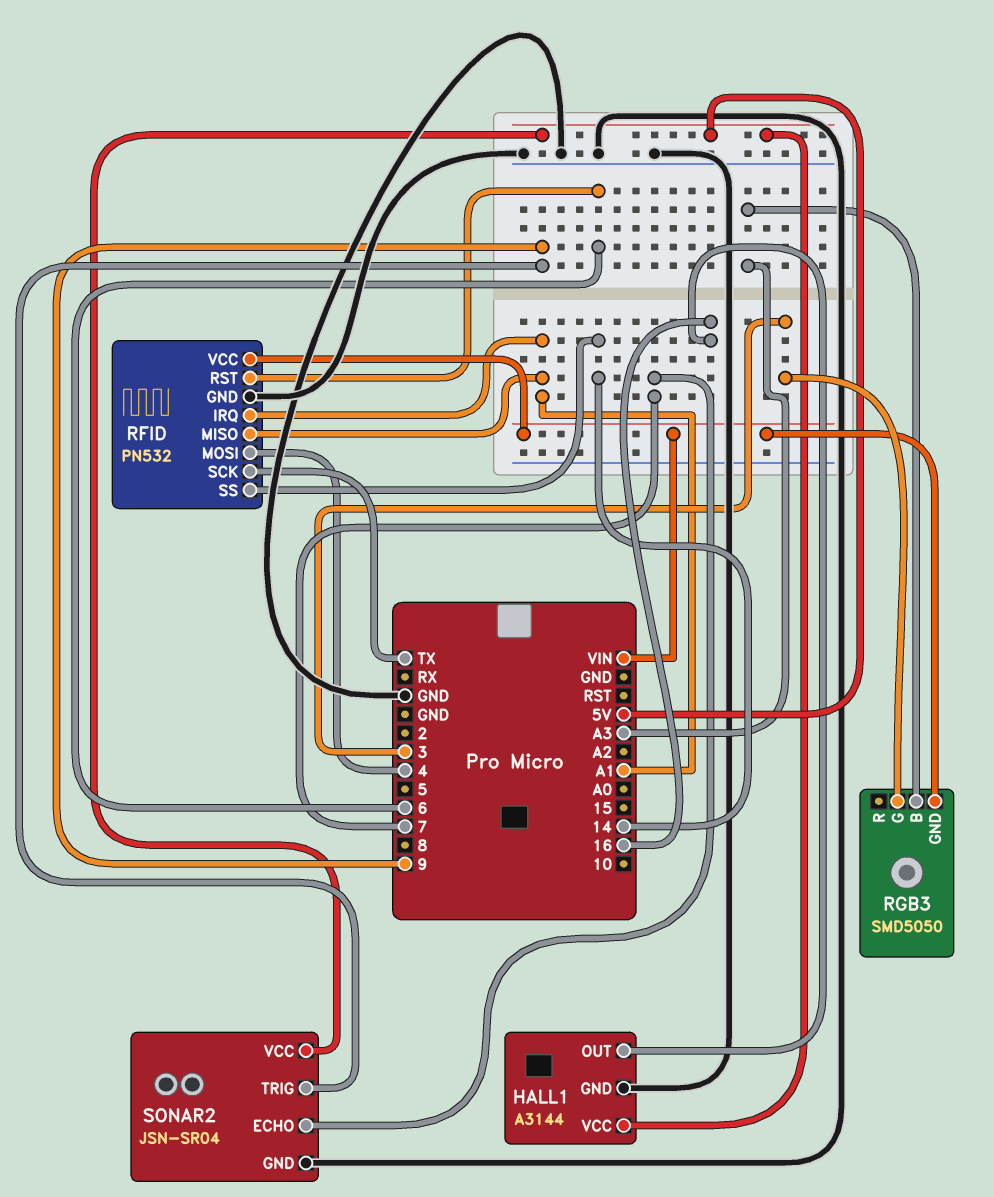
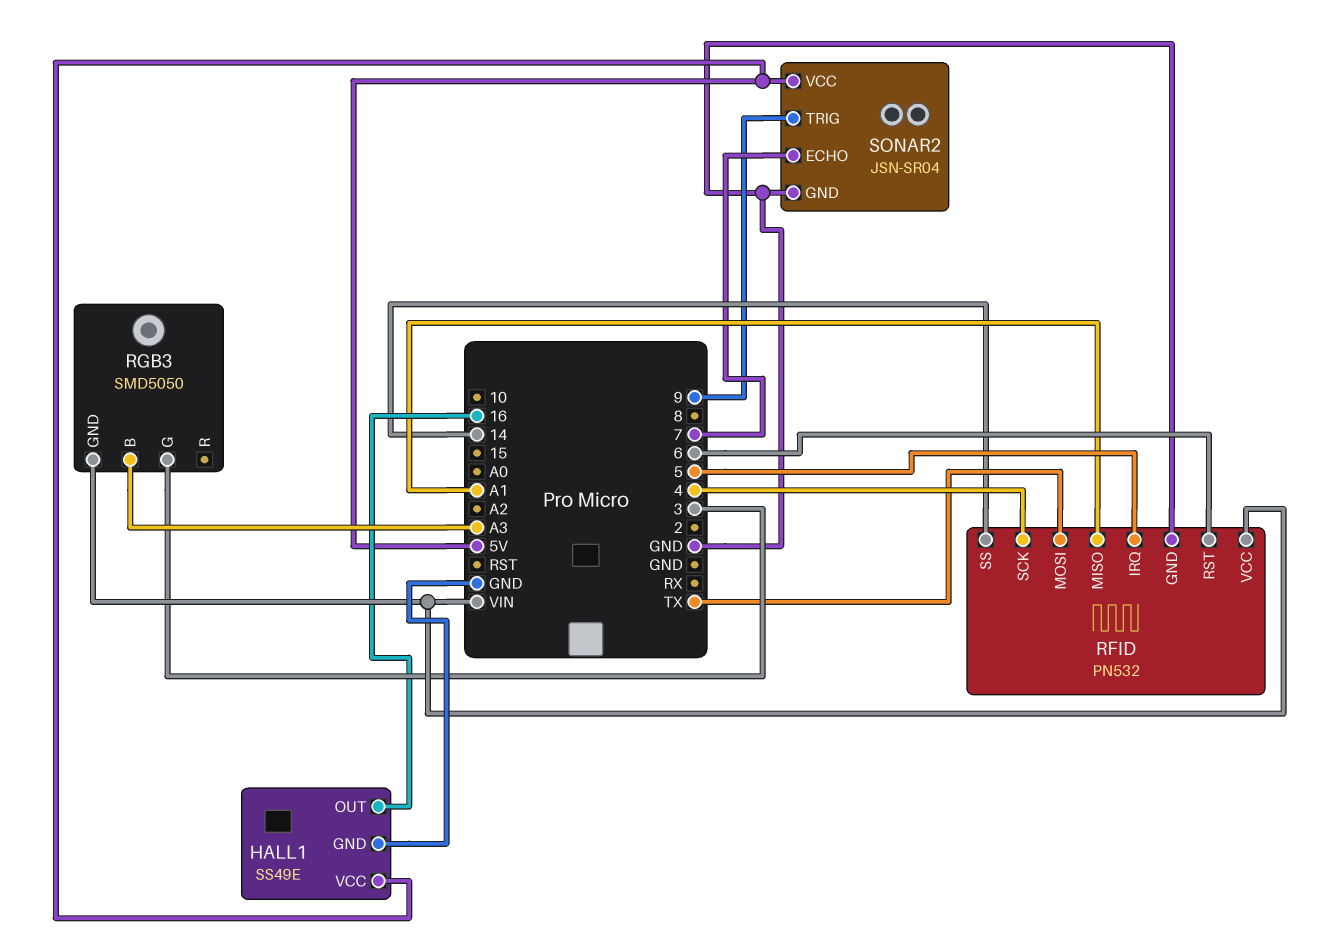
HALL1: A3144 -> SS49E
RFID pin IRQ: A1 -> 5
RFID pin MOSI: 4 -> TX
RFID pin SCK: TX -> 4

